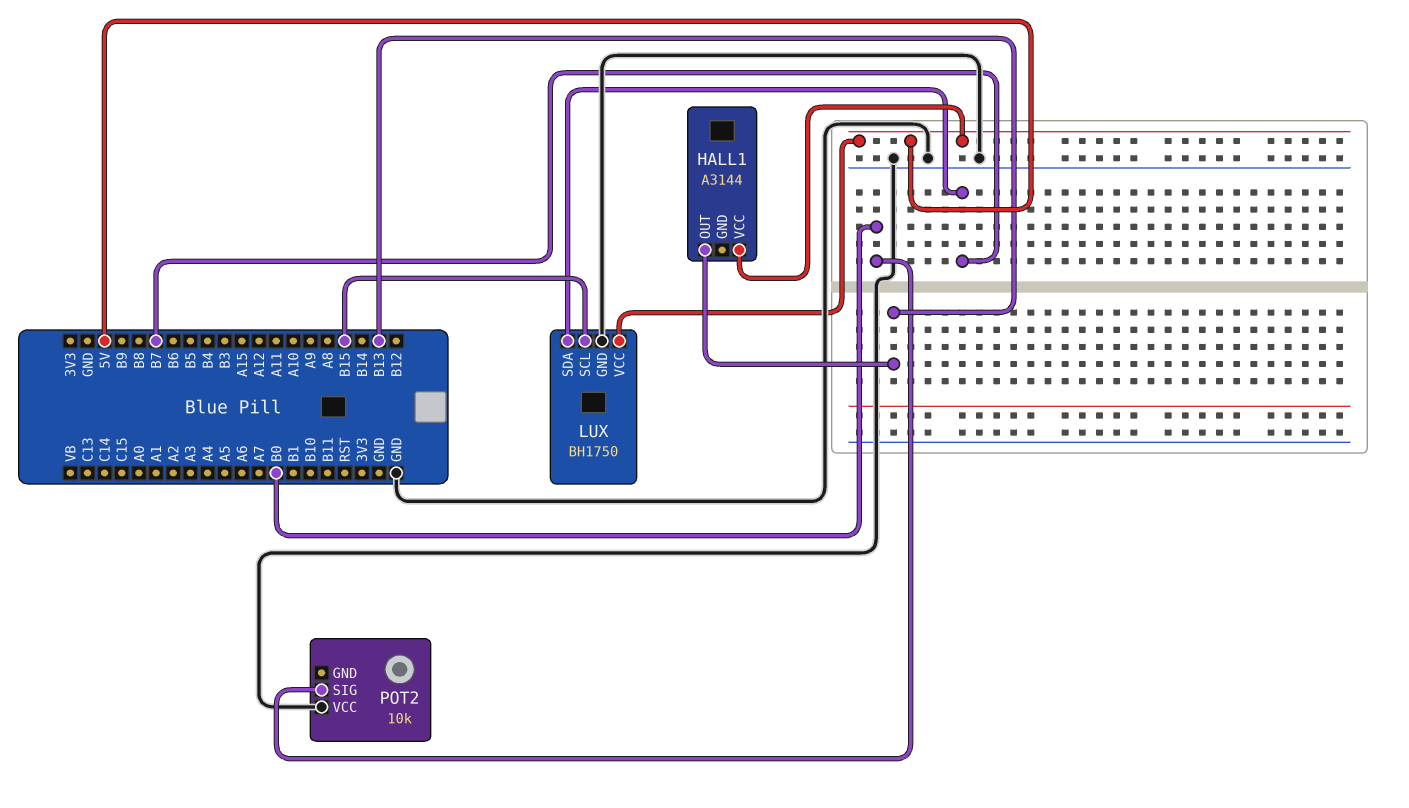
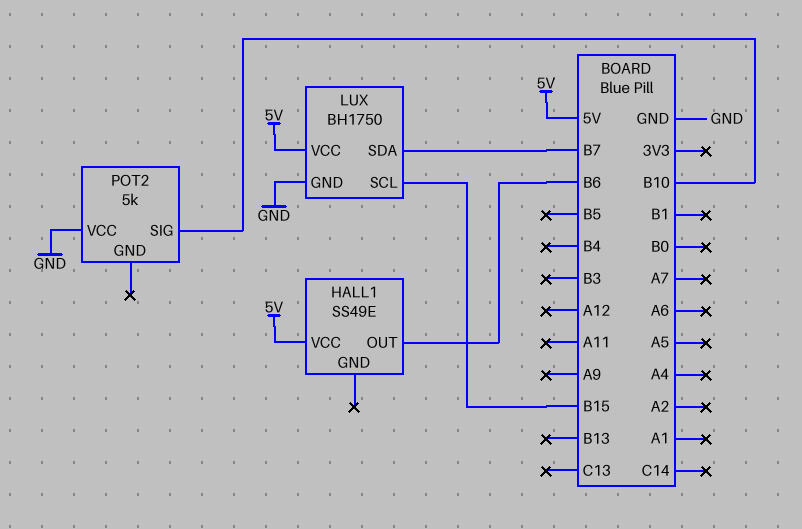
HALL1: A3144 -> SS49E
HALL1 pin OUT: B13 -> B6
POT2: 10k -> 5k
POT2 pin SIG: B0 -> B10

